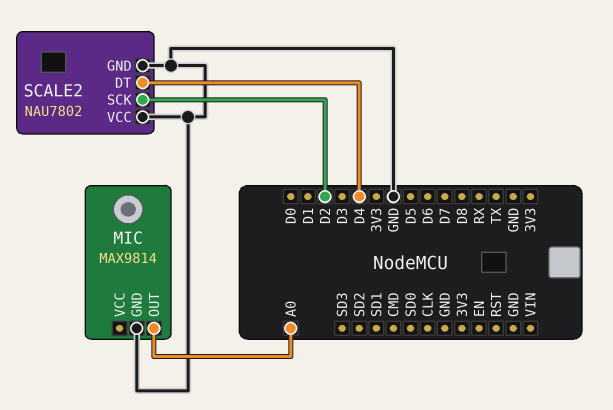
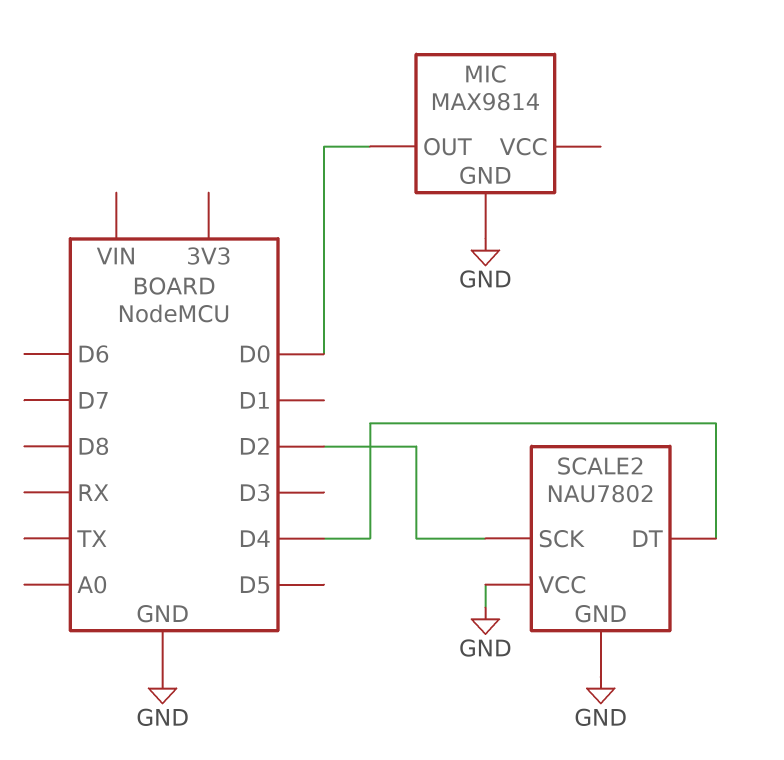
MIC pin OUT: A0 -> D0

